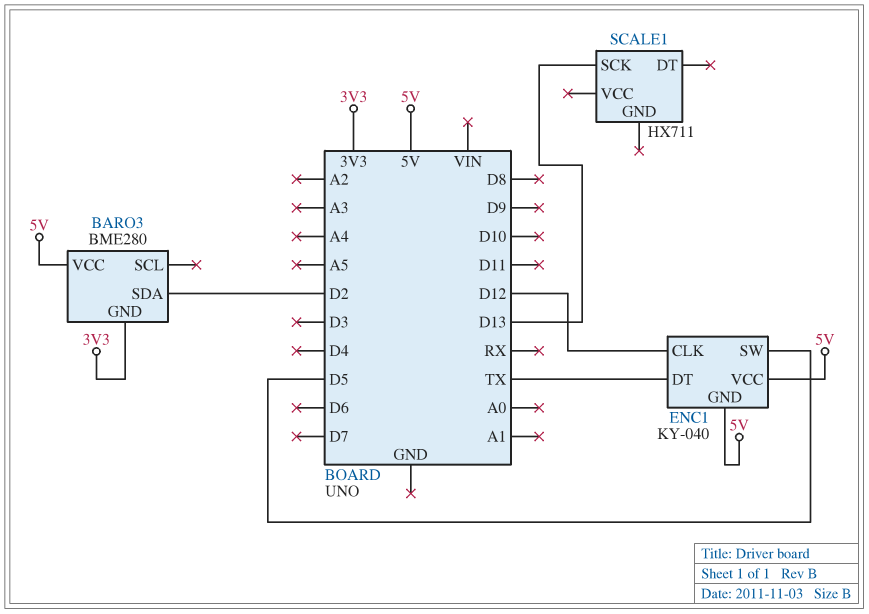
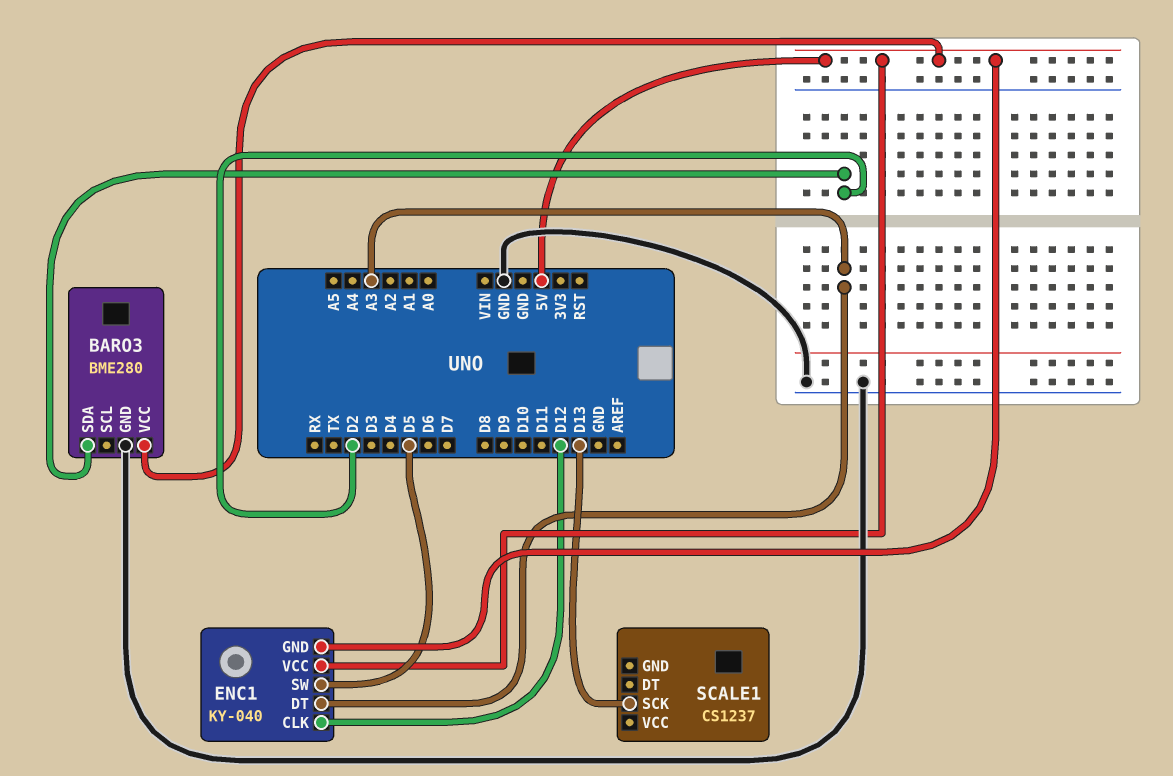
BARO3 pin GND: 3V3 -> GND
ENC1 pin DT: TX -> A3
SCALE1: HX711 -> CS1237

